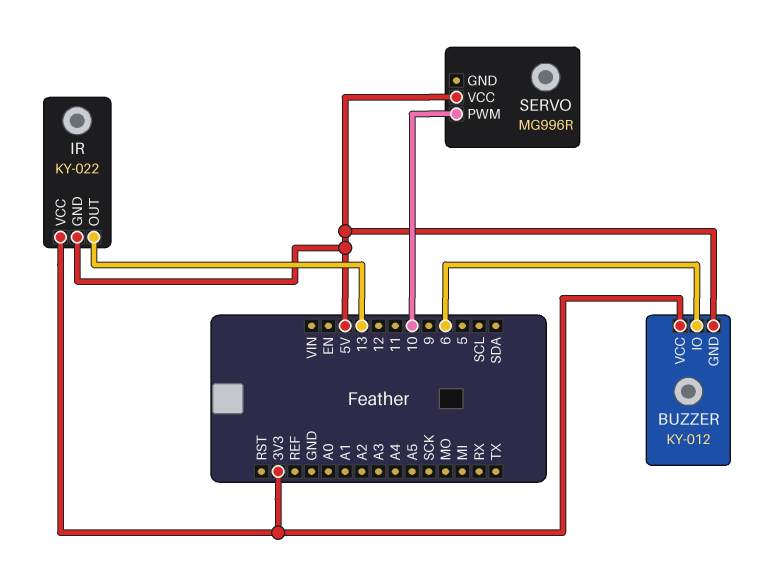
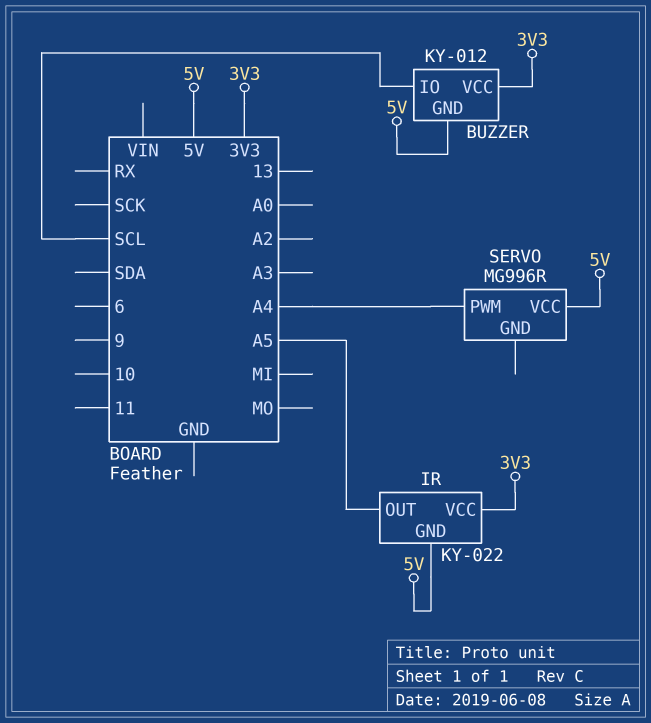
BUZZER pin IO: 6 -> SCL
IR pin OUT: 13 -> A5
SERVO pin PWM: 10 -> A4

